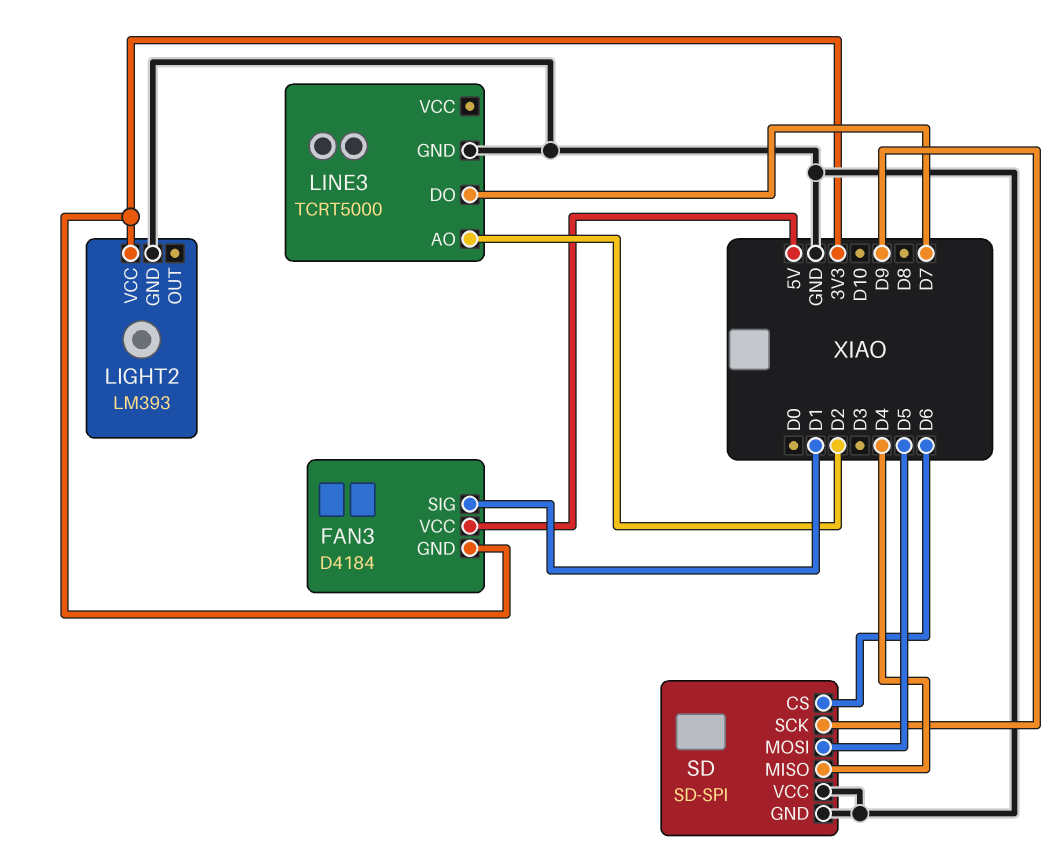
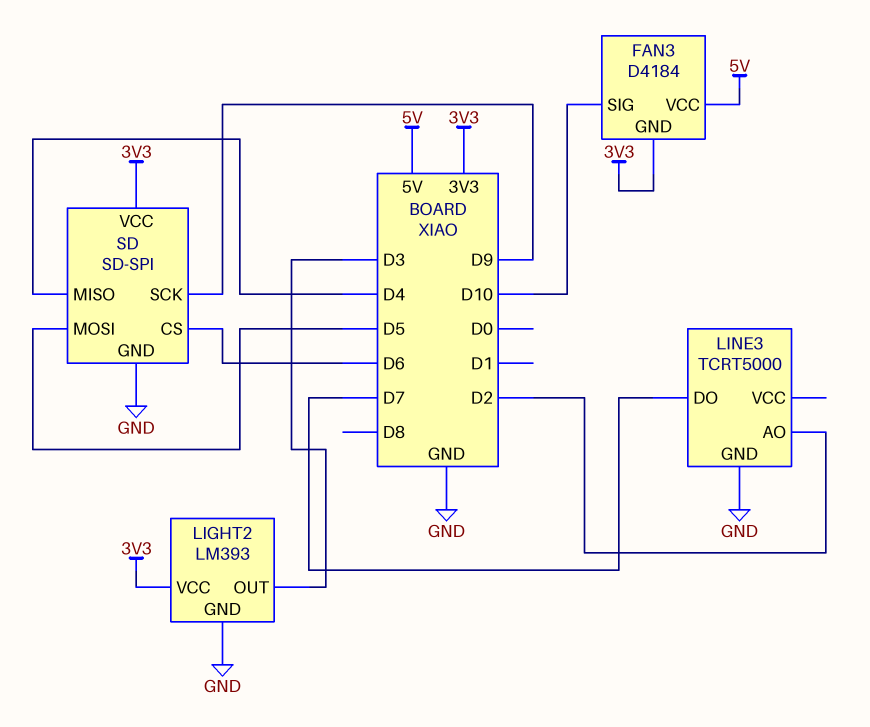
FAN3 pin SIG: D1 -> D10
LIGHT2 pin OUT: none -> D3
SD pin VCC: GND -> 3V3

